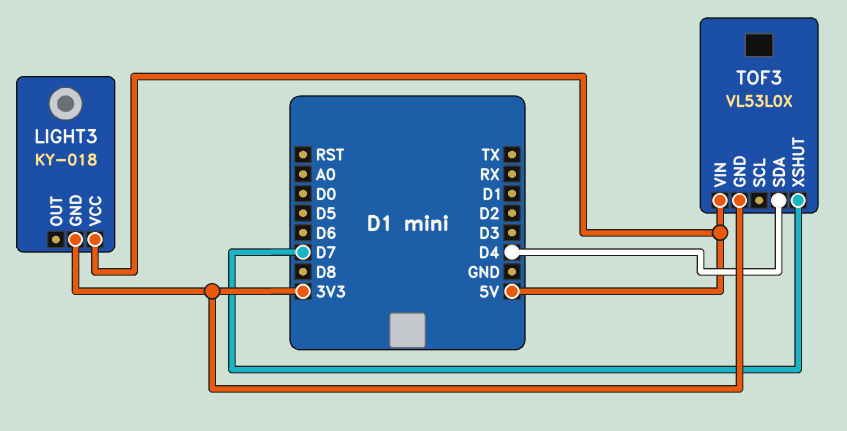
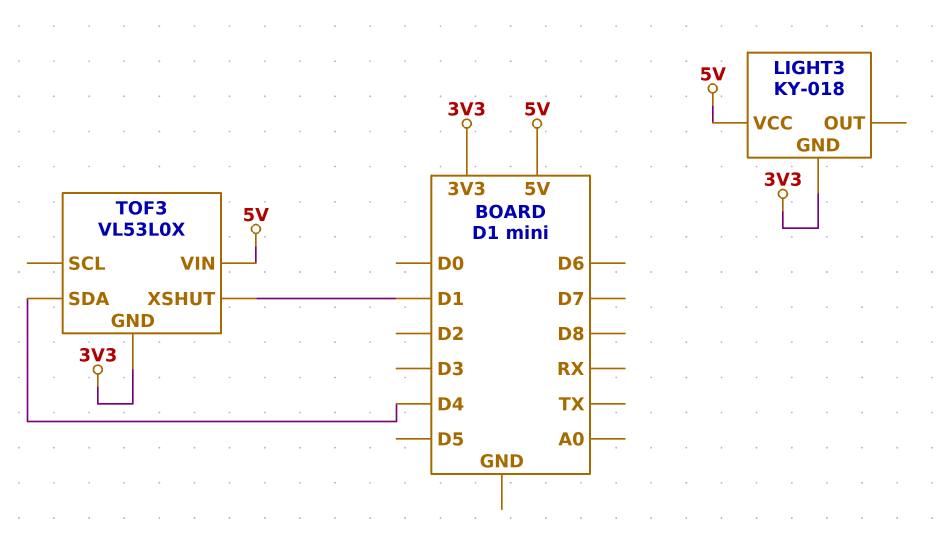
TOF3 pin XSHUT: D7 -> D1

